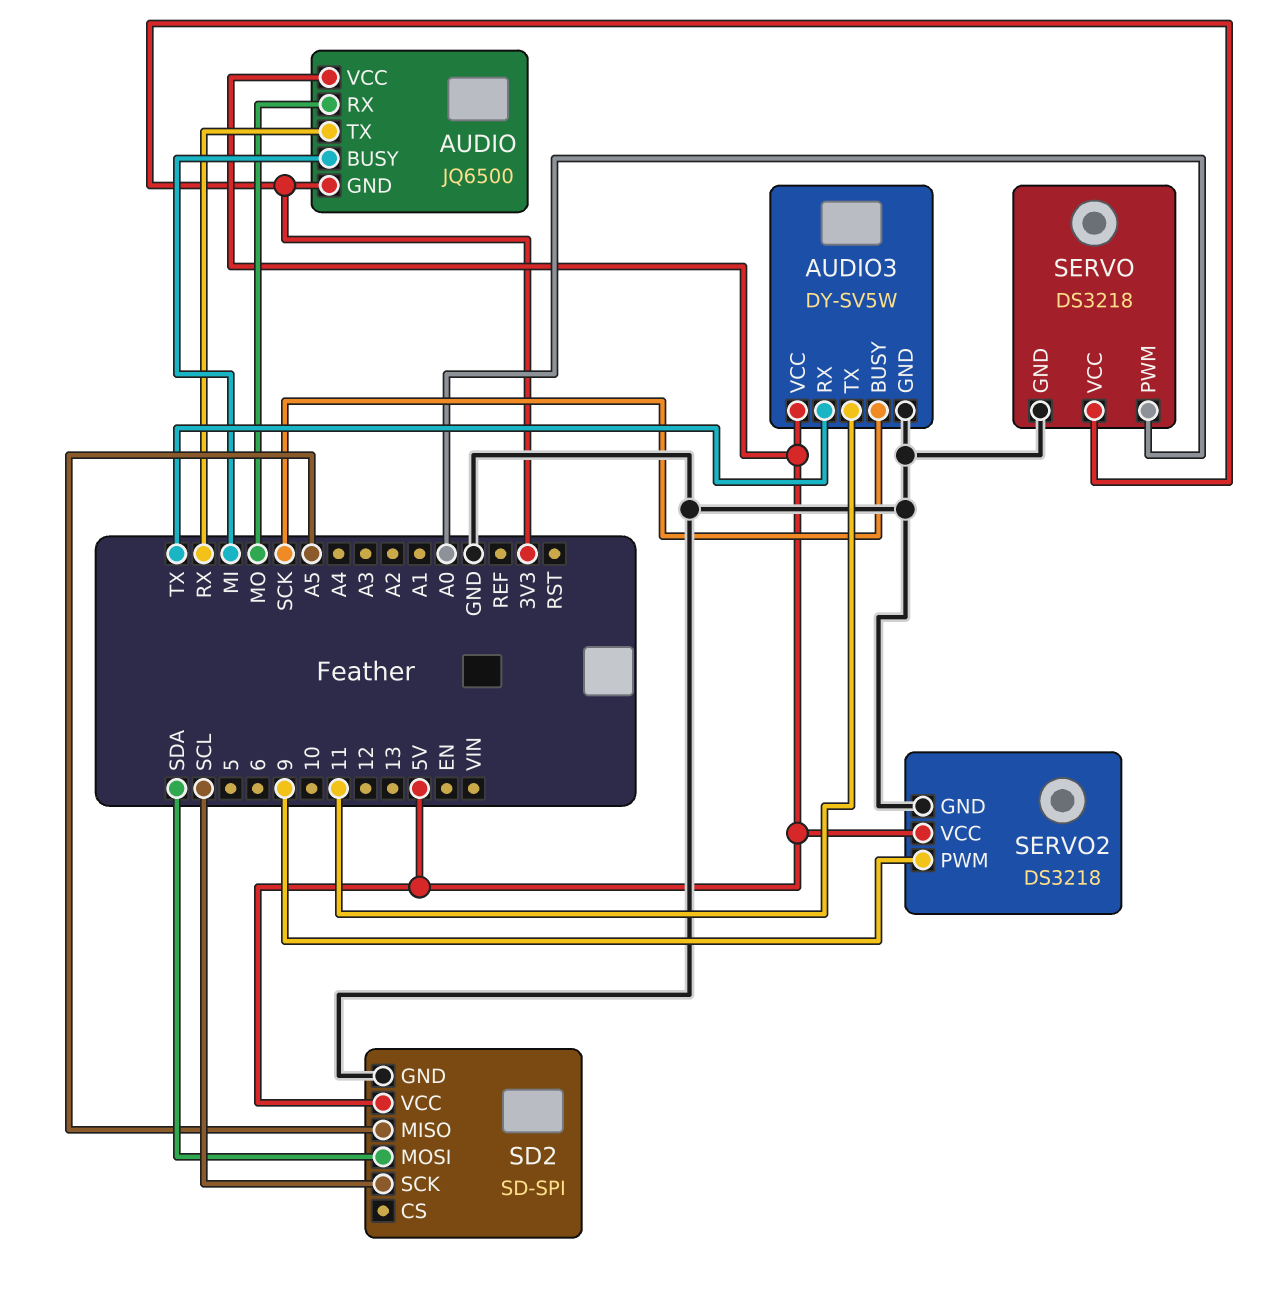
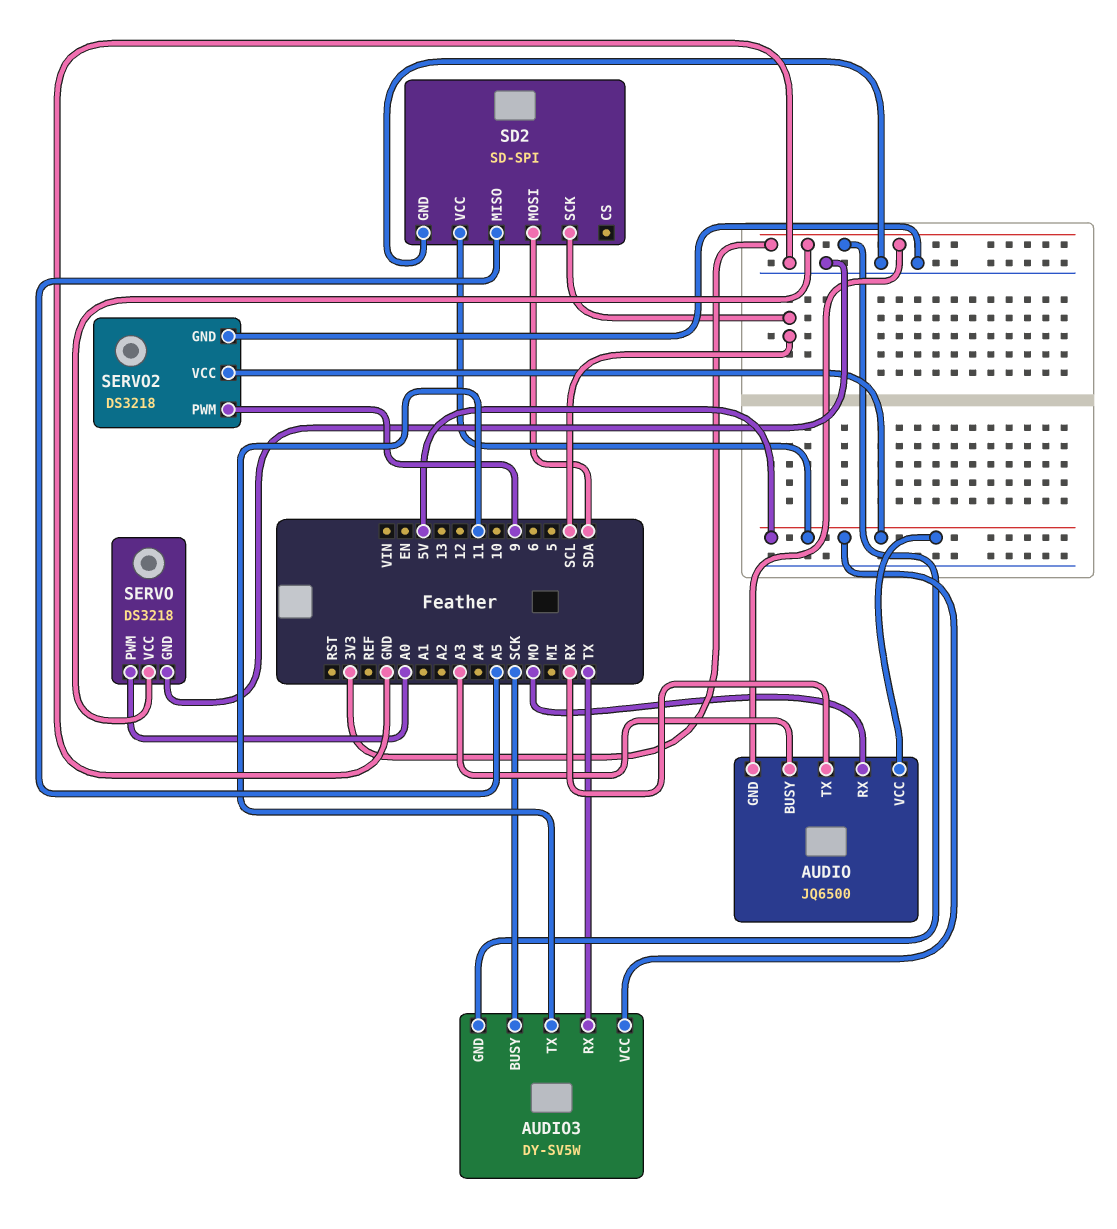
AUDIO pin BUSY: MI -> A3
AUDIO3 pin GND: GND -> 3V3

